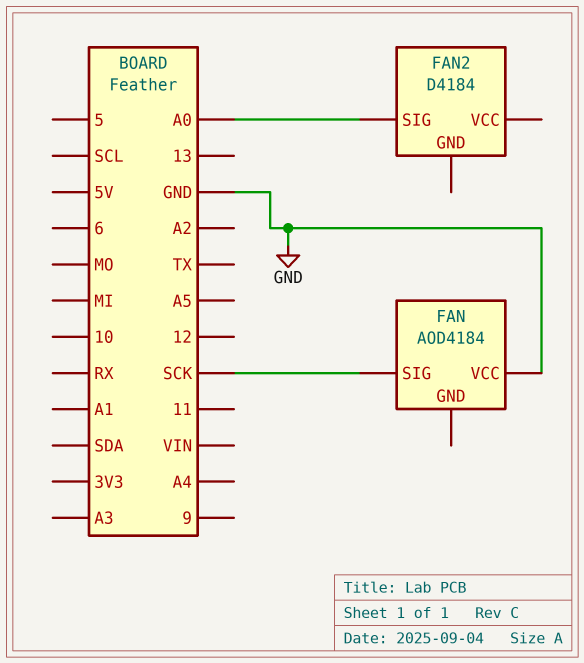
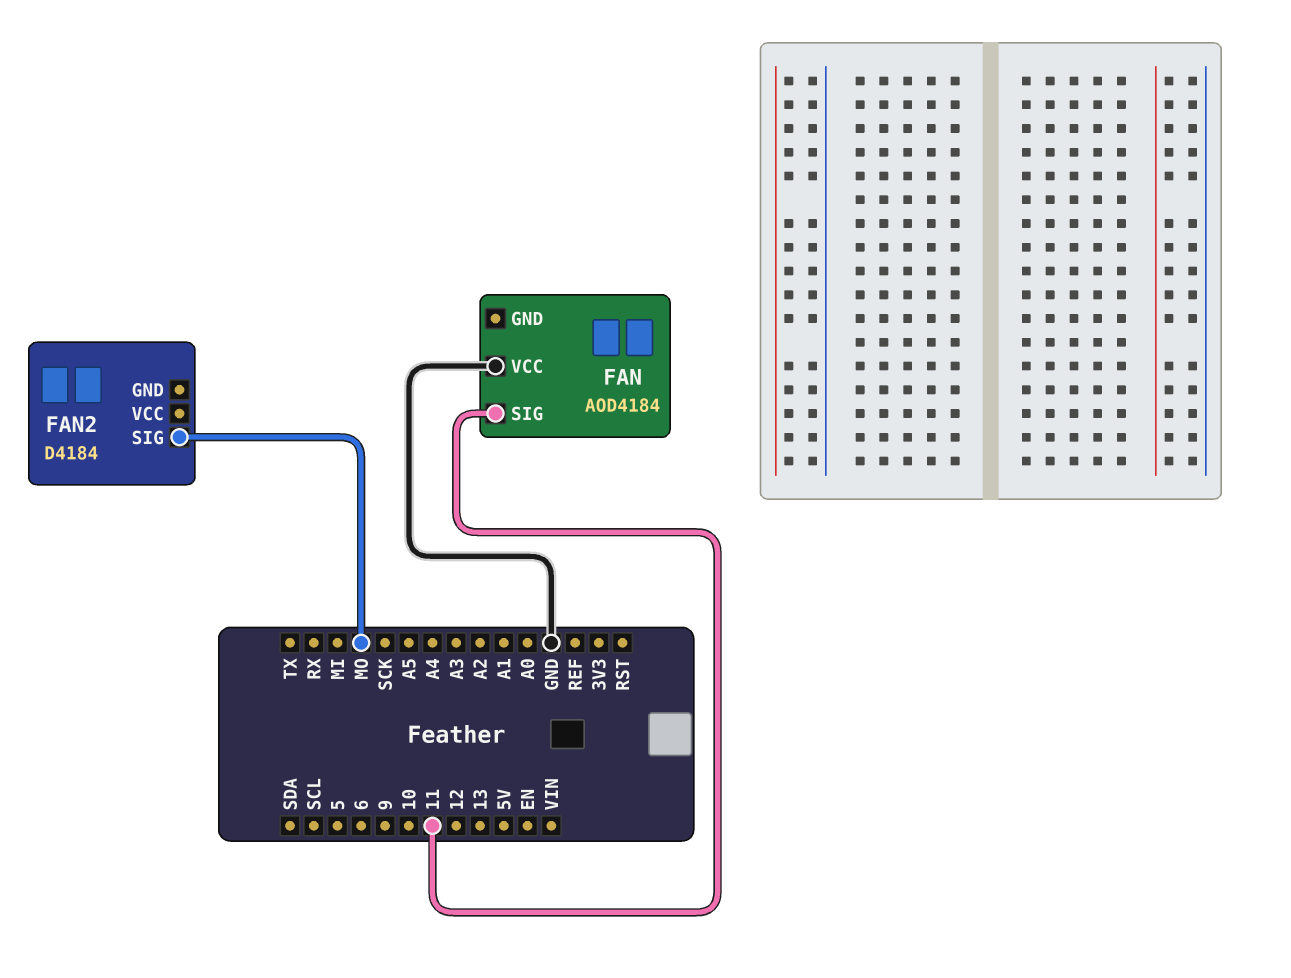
FAN pin SIG: SCK -> 11
FAN2 pin SIG: A0 -> MO

